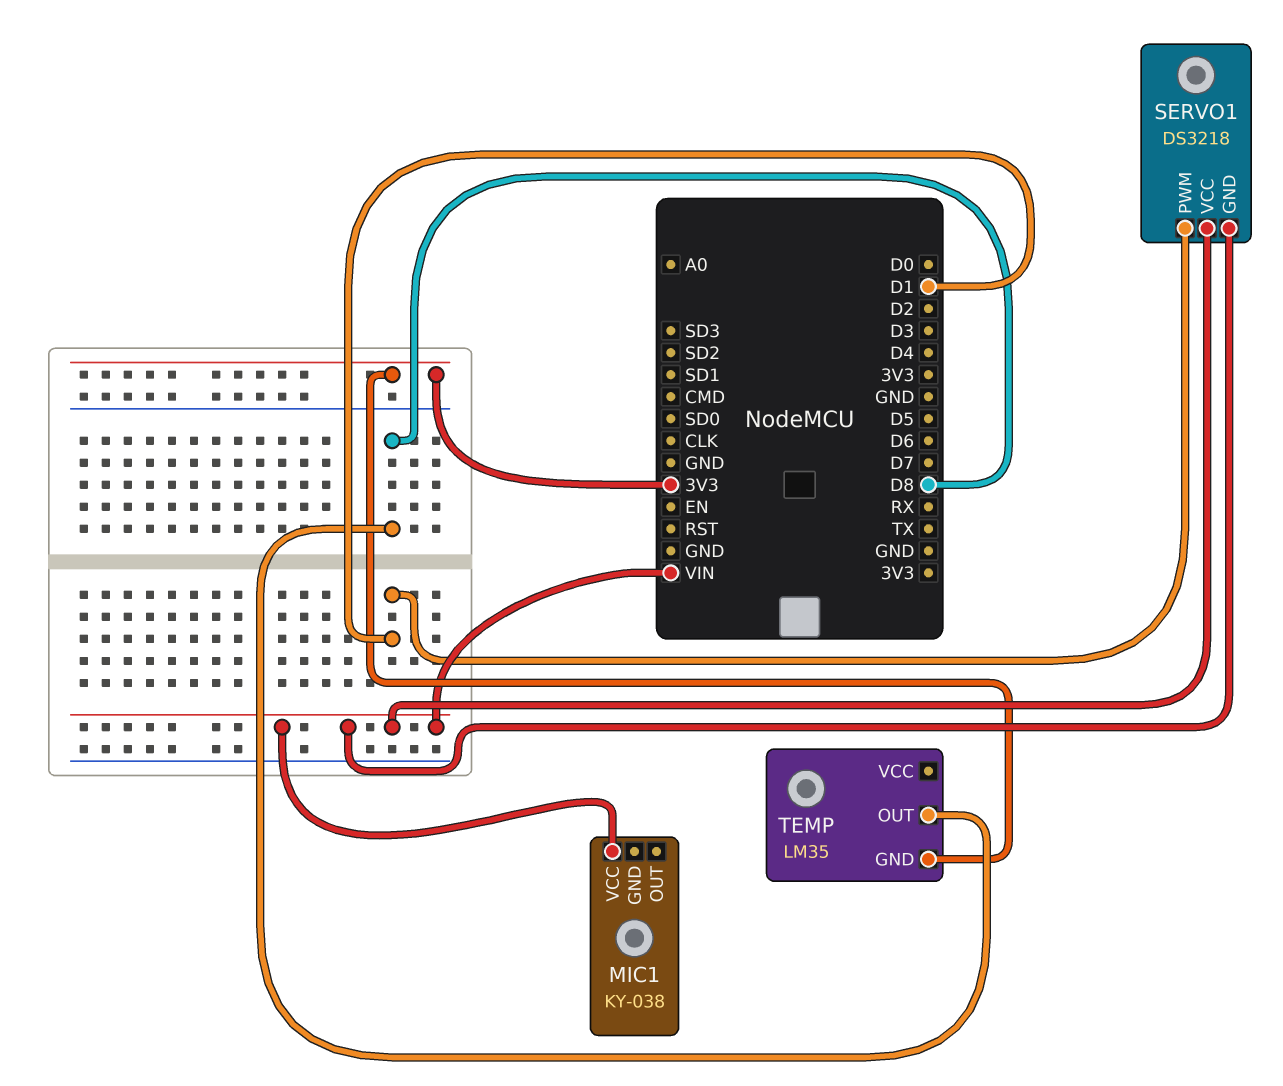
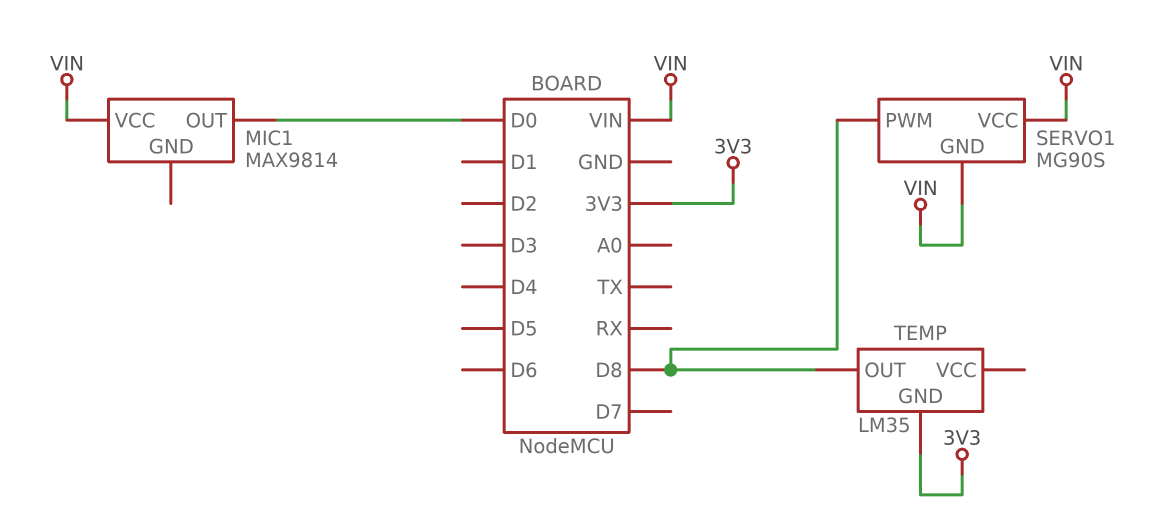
MIC1: KY-038 -> MAX9814
MIC1 pin OUT: none -> D0
SERVO1: DS3218 -> MG90S
SERVO1 pin PWM: D1 -> D8

